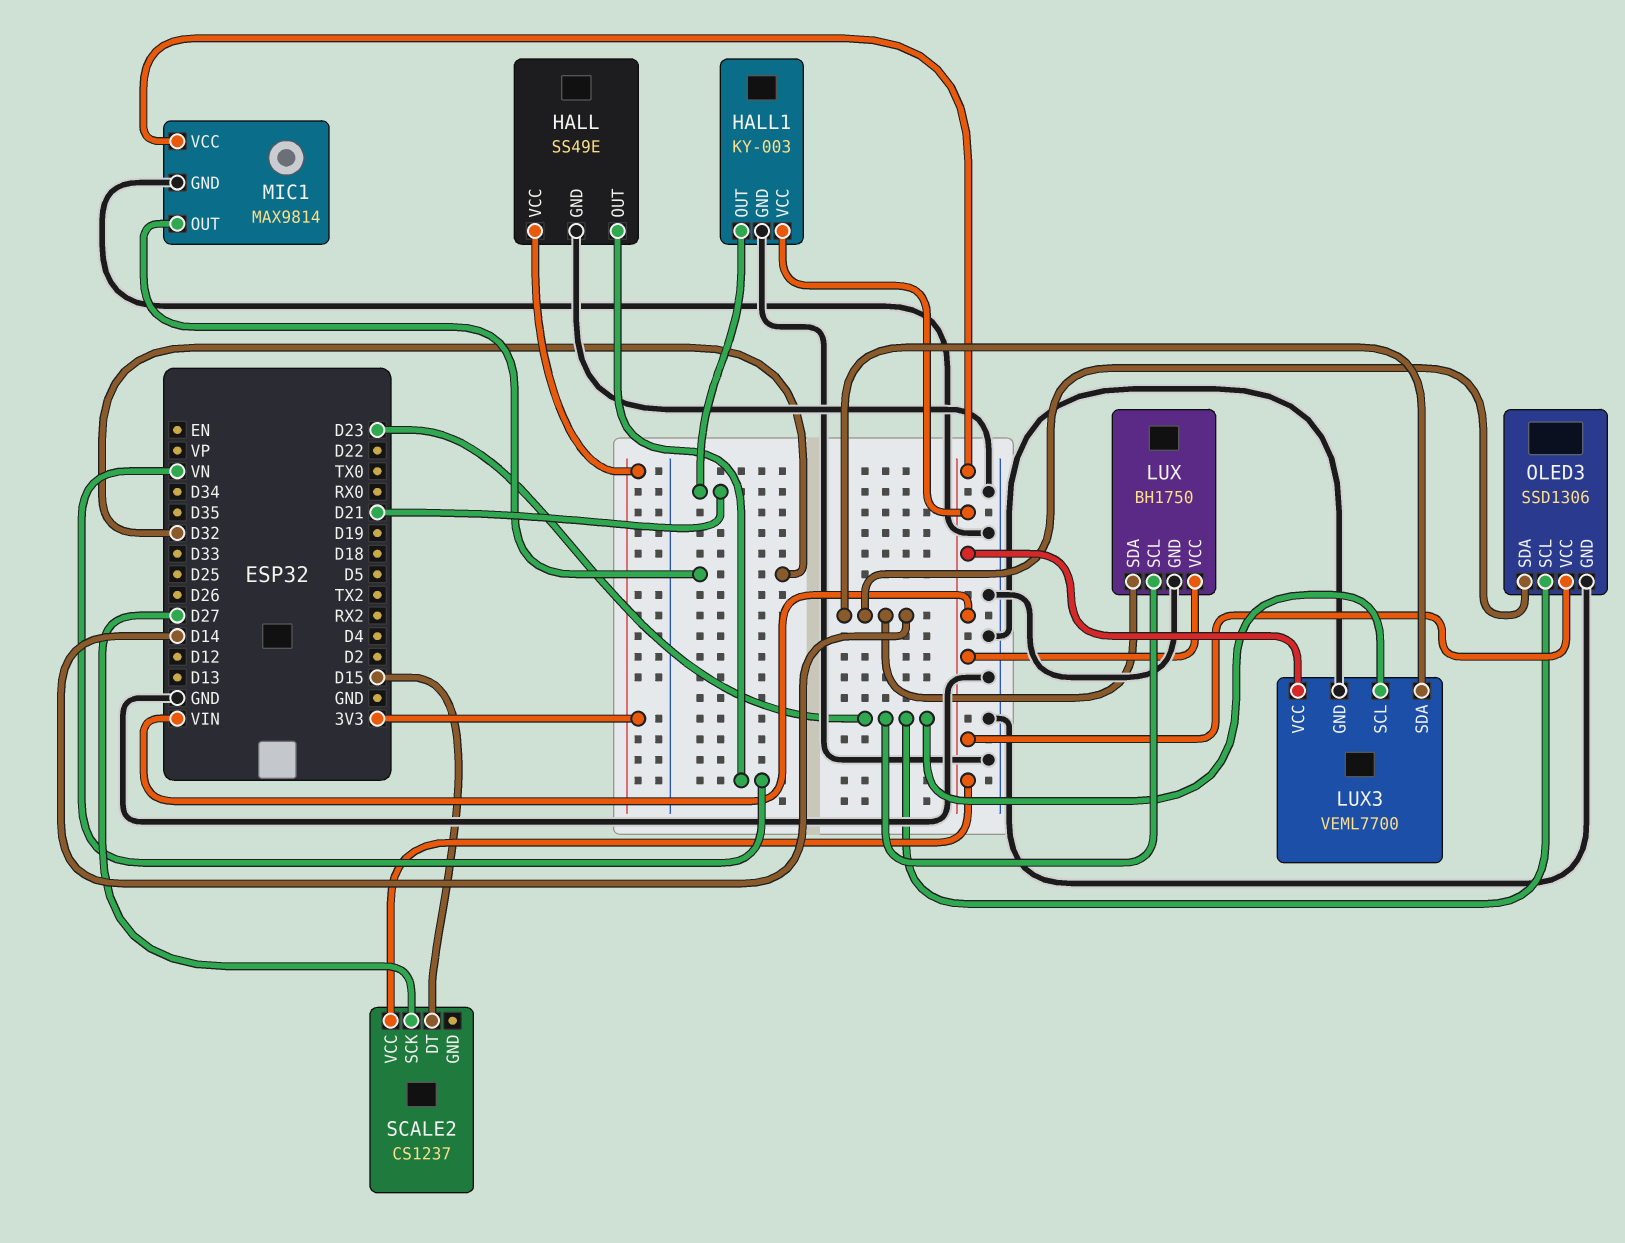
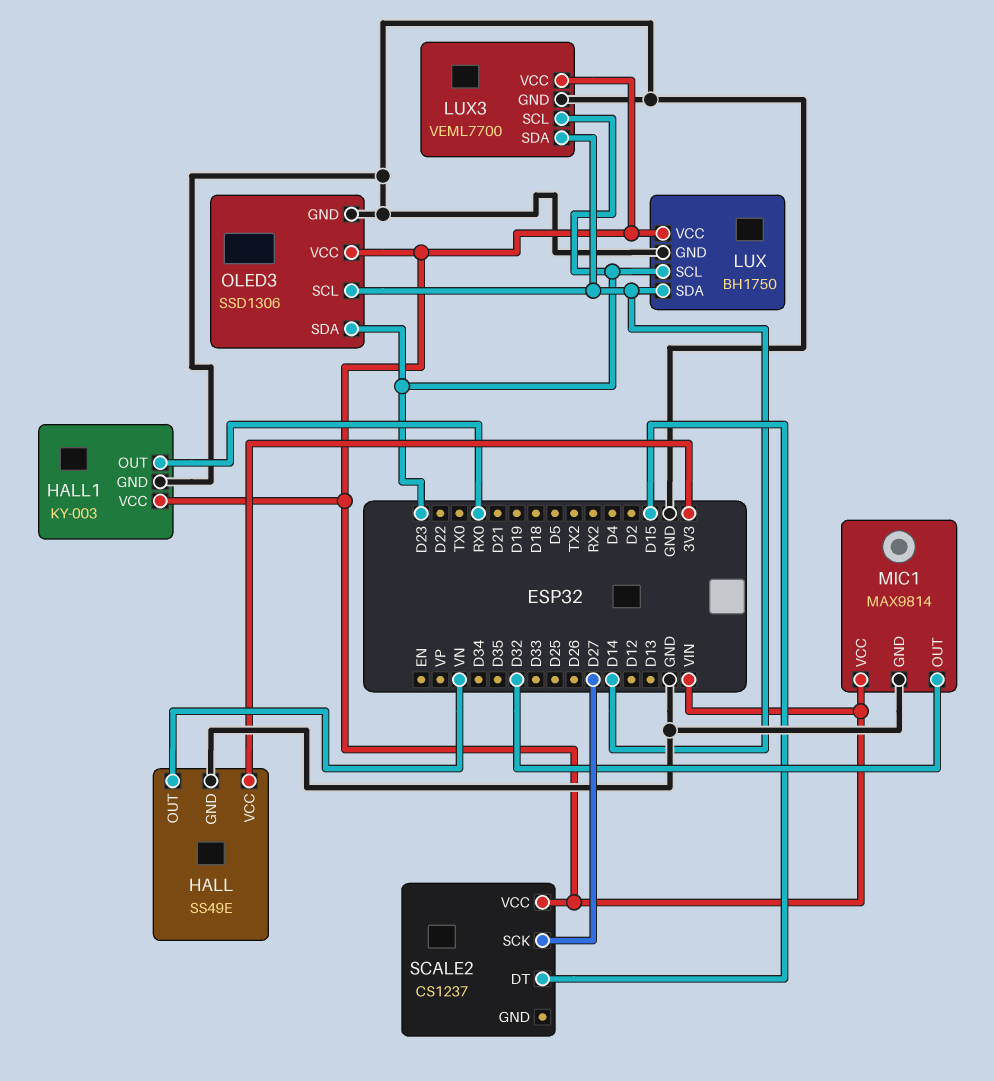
HALL1 pin OUT: D21 -> RX0
OLED3 pin SCL: D23 -> D14
OLED3 pin SDA: D14 -> D23

